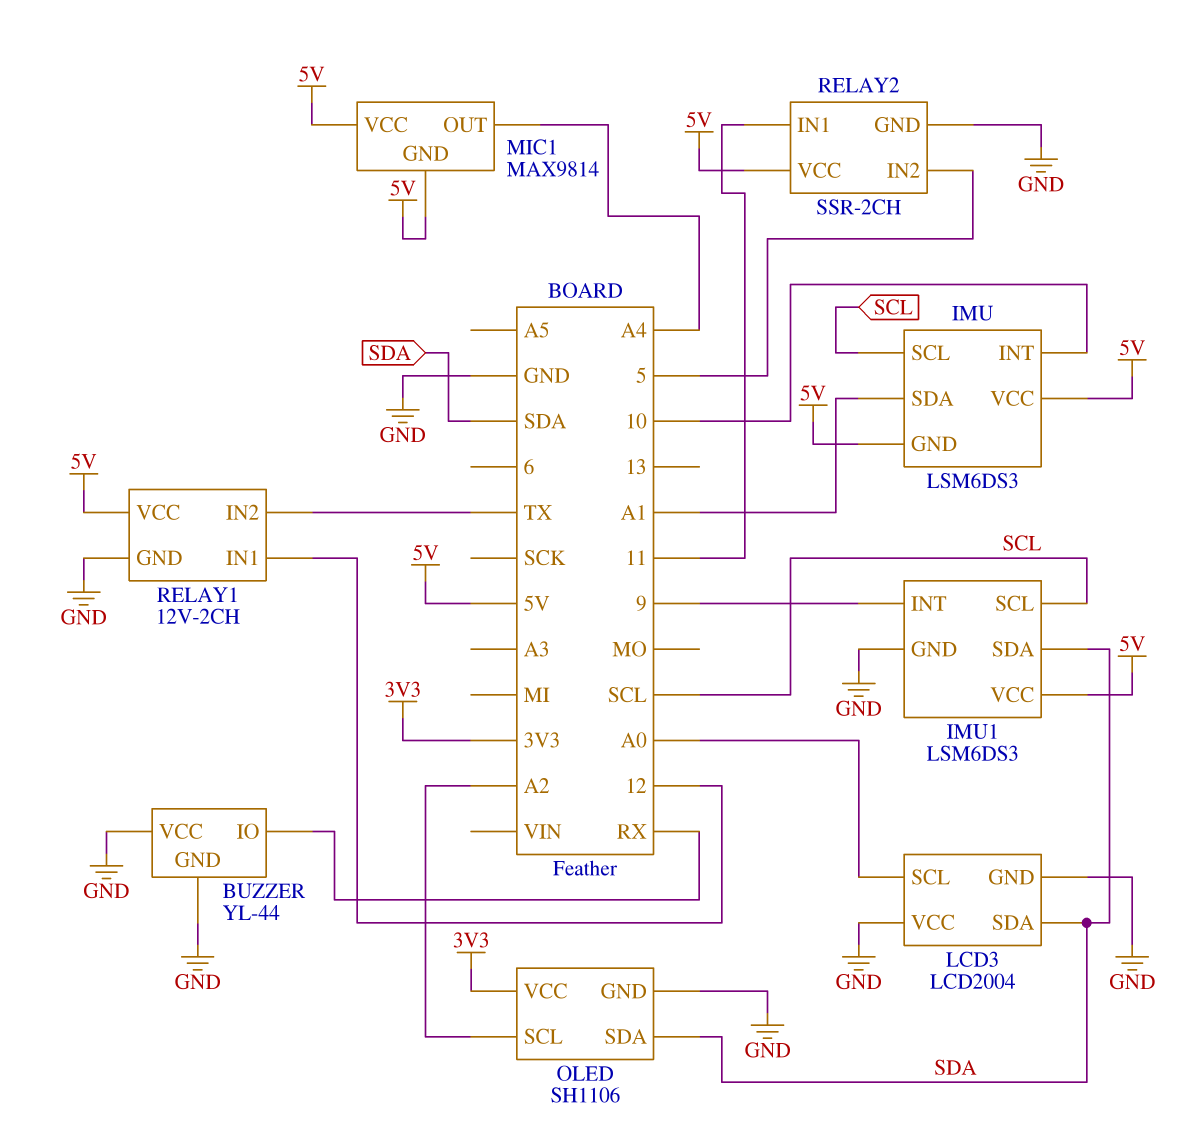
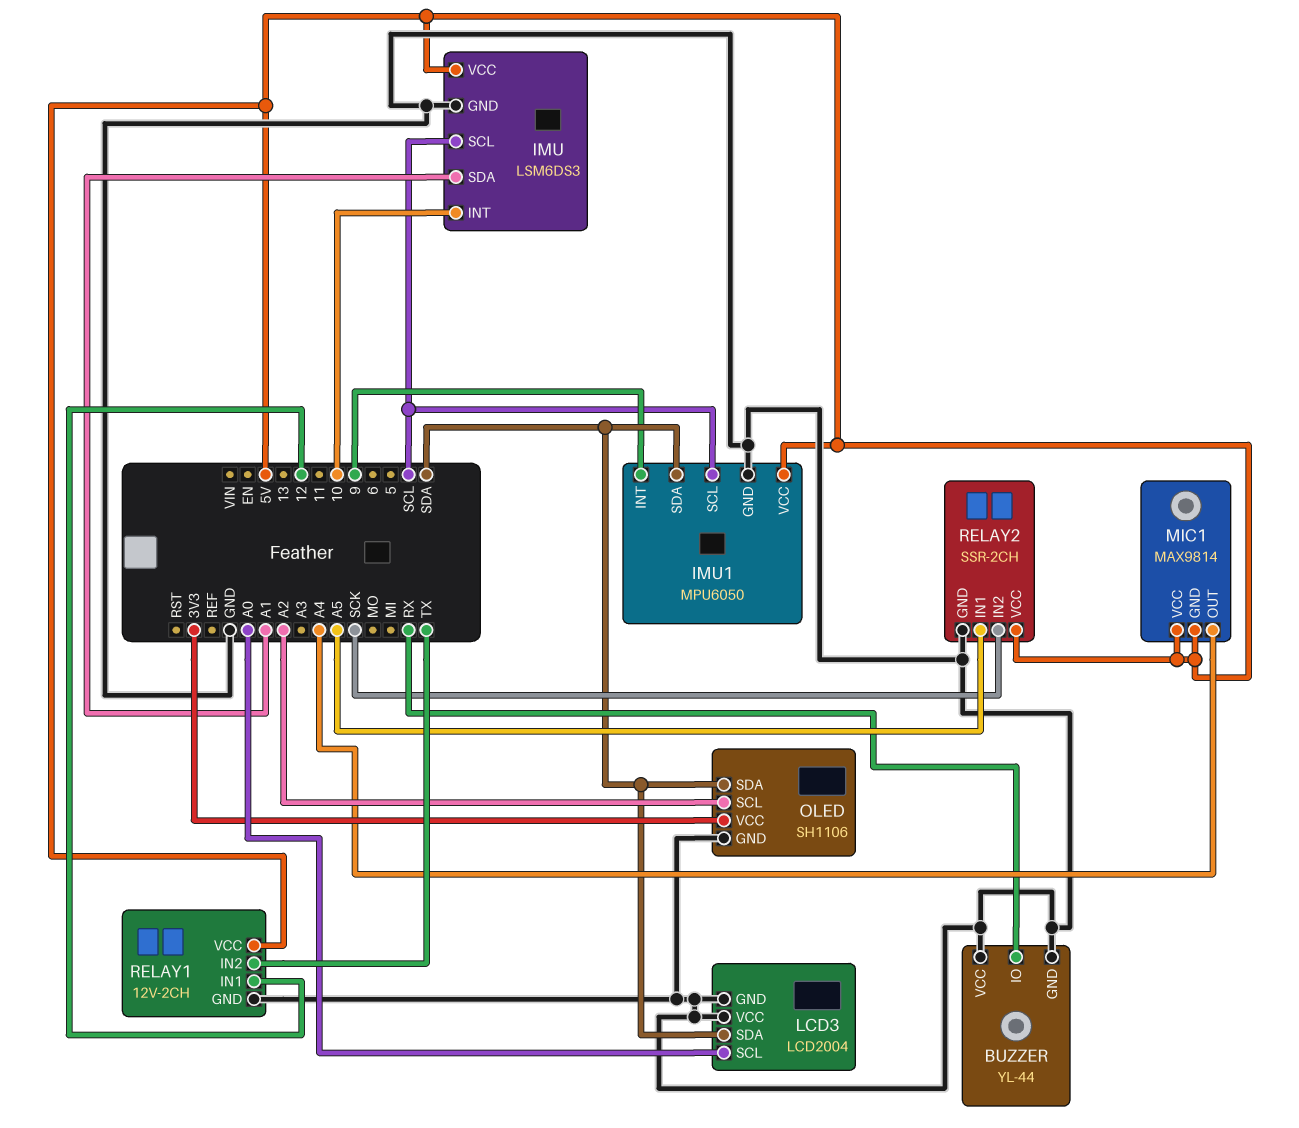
IMU pin GND: 5V -> GND
IMU1: LSM6DS3 -> MPU6050
RELAY2 pin IN1: 11 -> A5
RELAY2 pin IN2: 5 -> SCK

